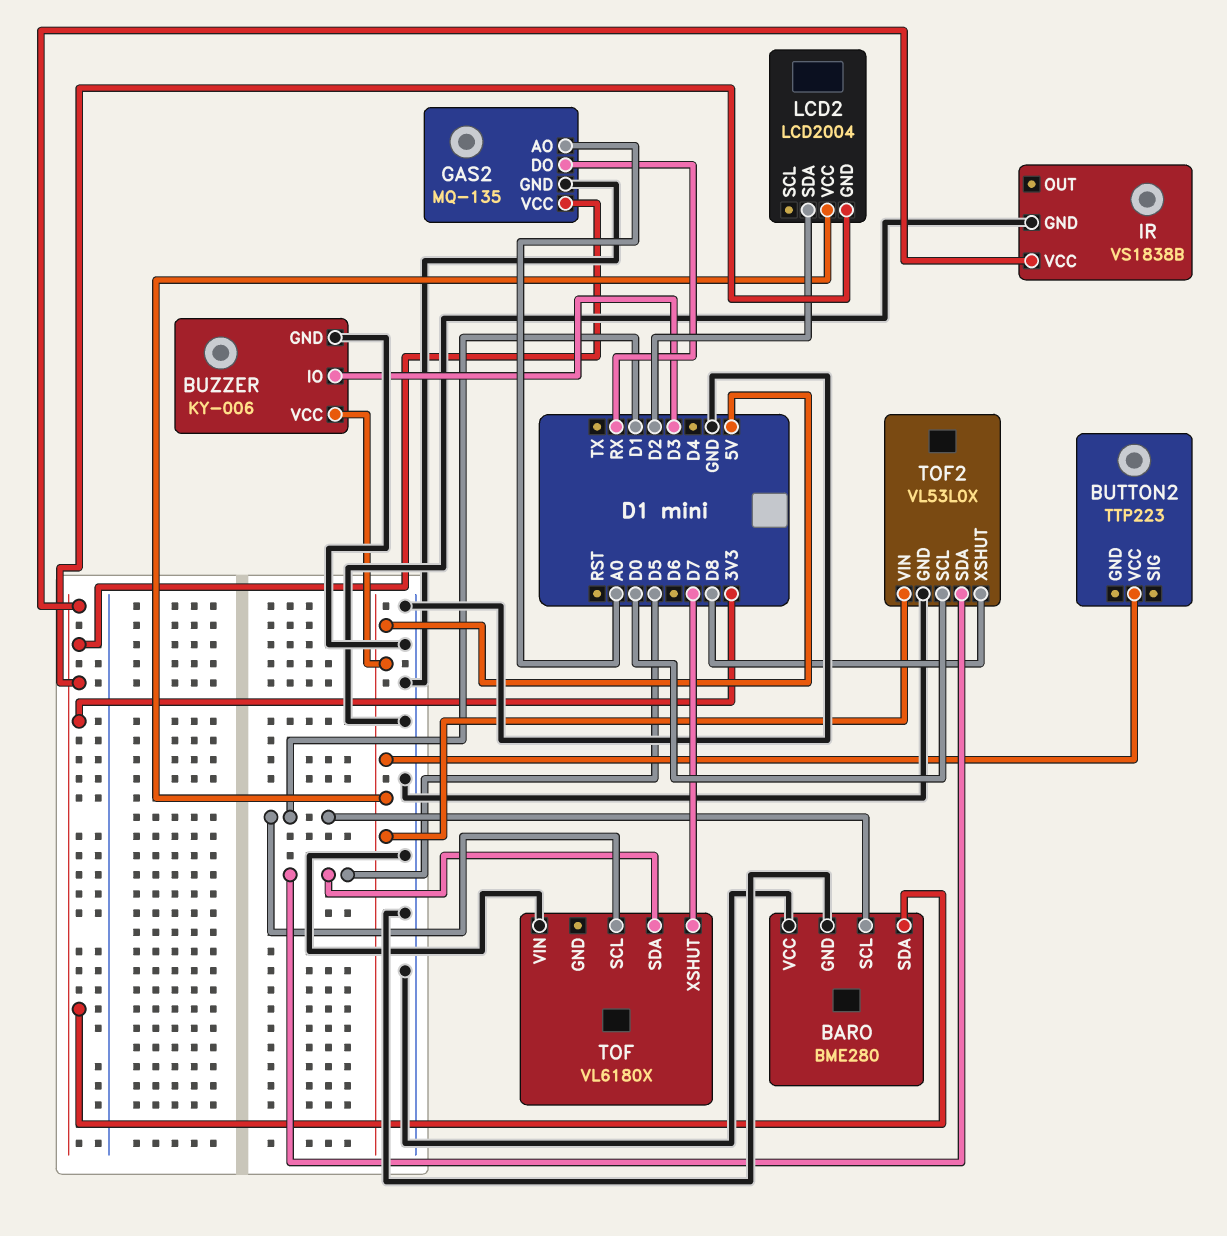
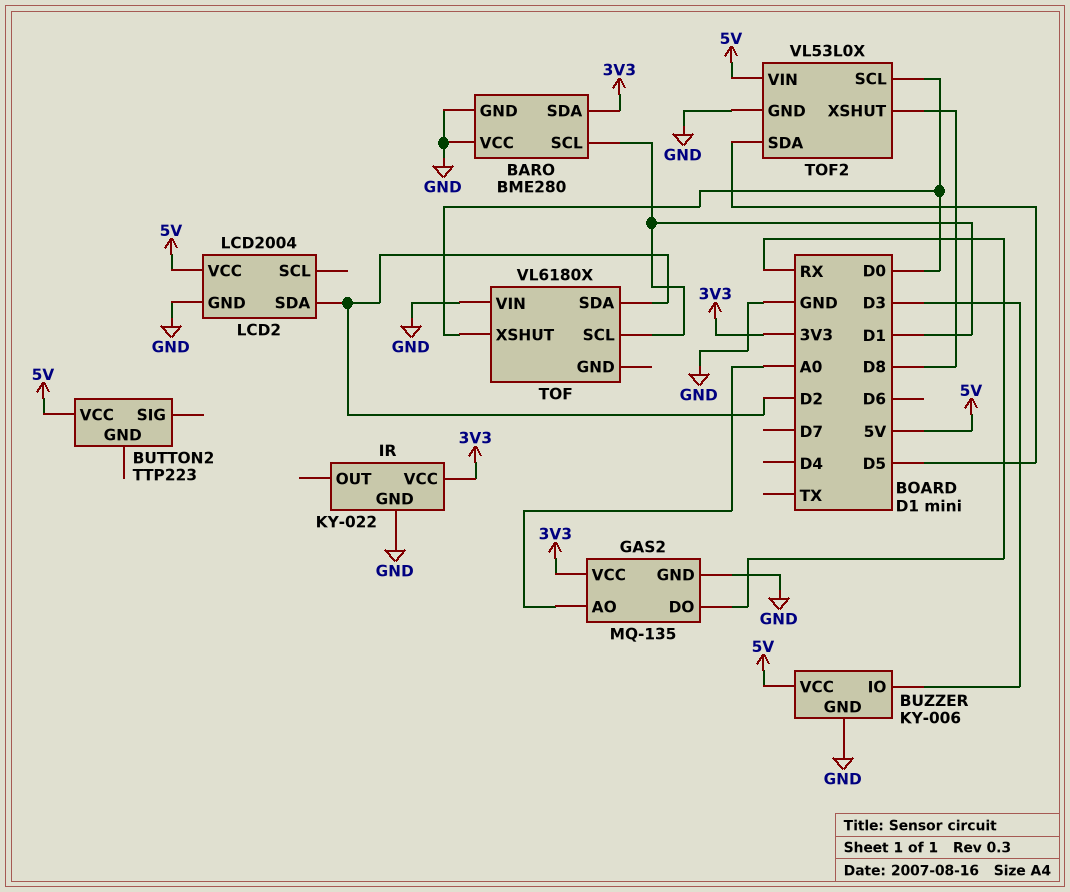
IR: VS1838B -> KY-022
LCD2 pin GND: 3V3 -> GND
TOF pin SDA: D5 -> D2
TOF pin XSHUT: D7 -> D0

